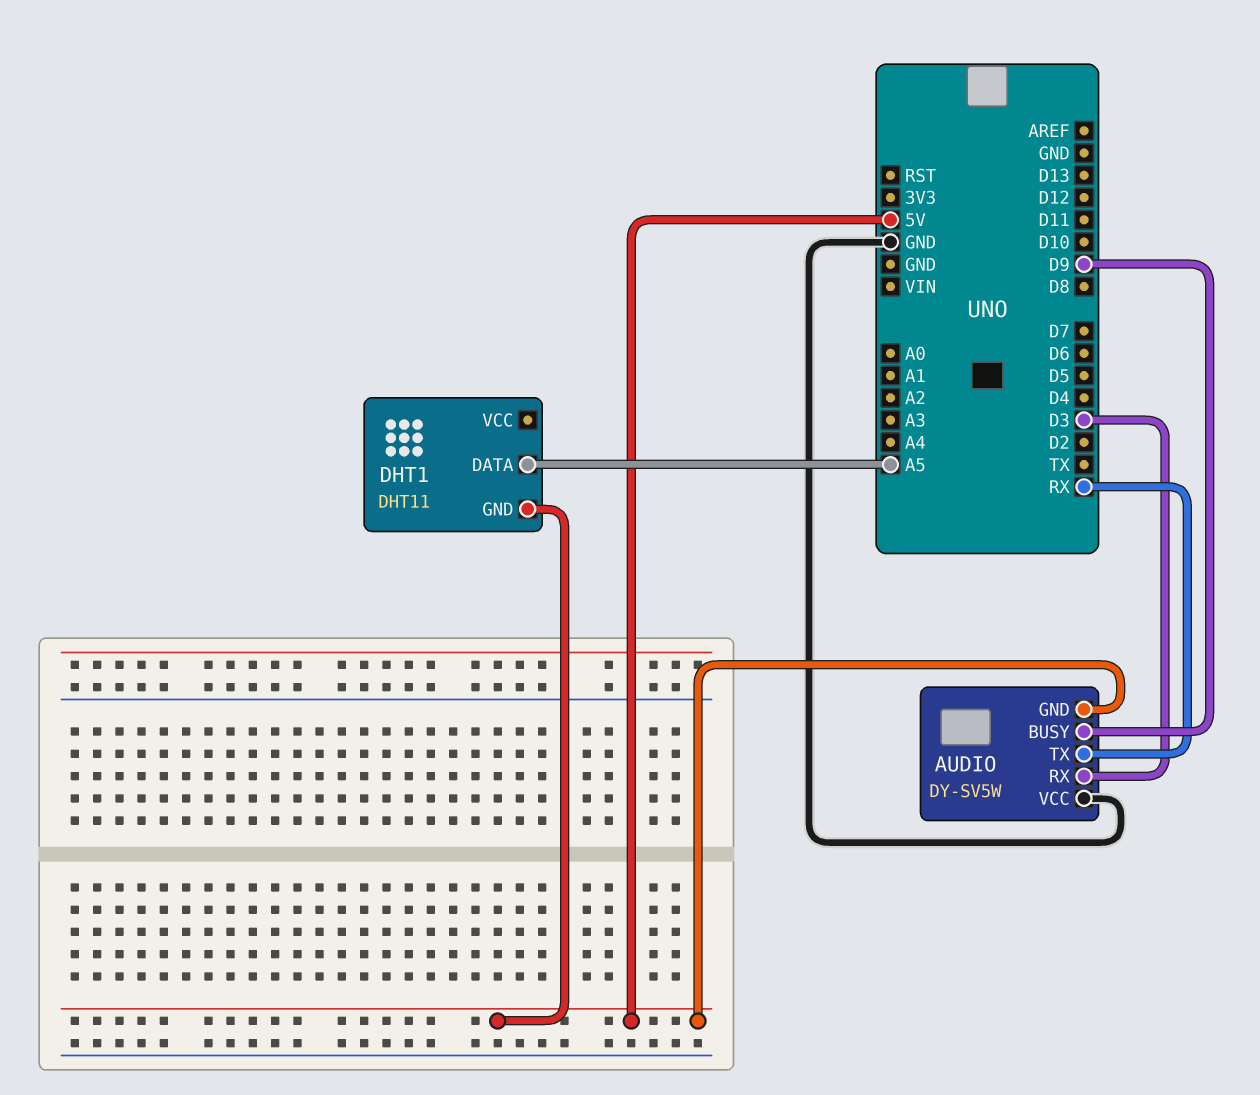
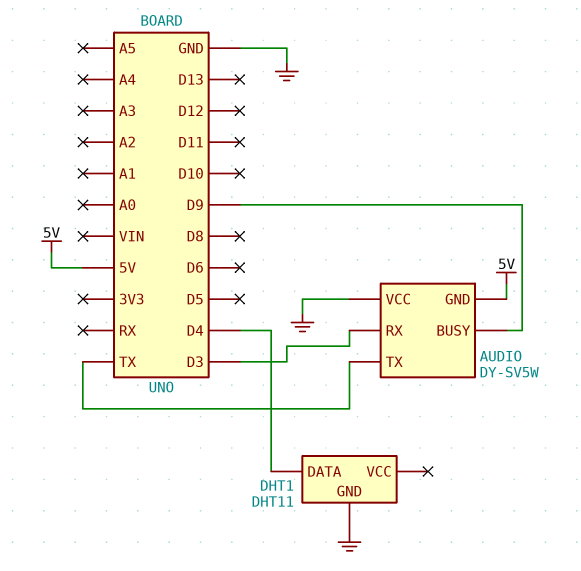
AUDIO pin TX: RX -> TX
DHT1 pin DATA: A5 -> D4
DHT1 pin GND: 5V -> GND

